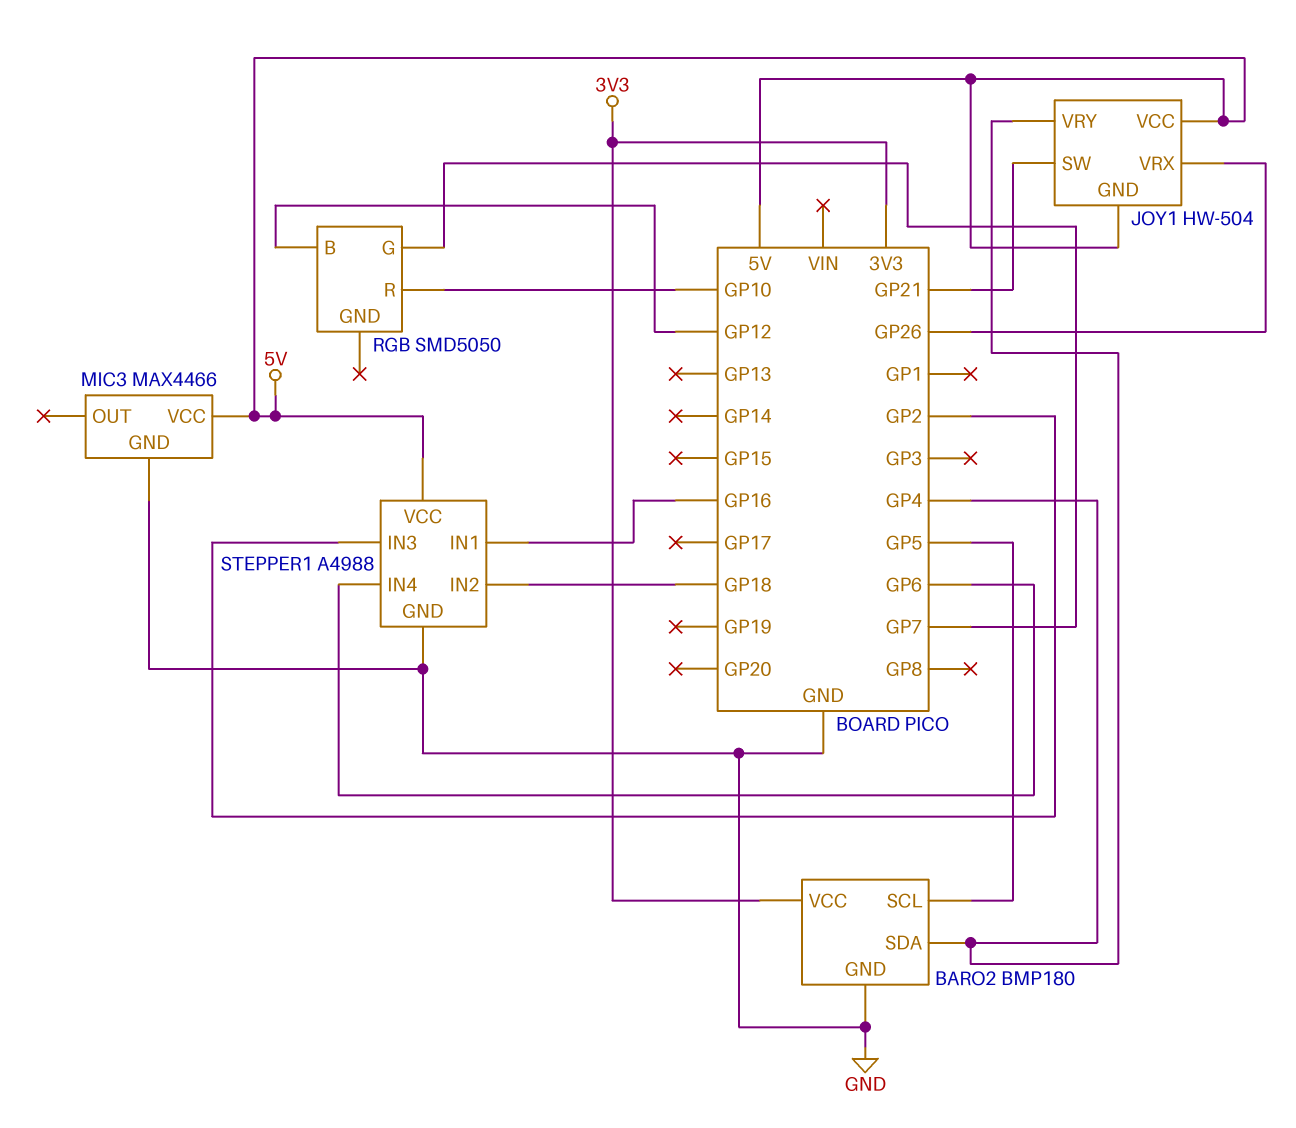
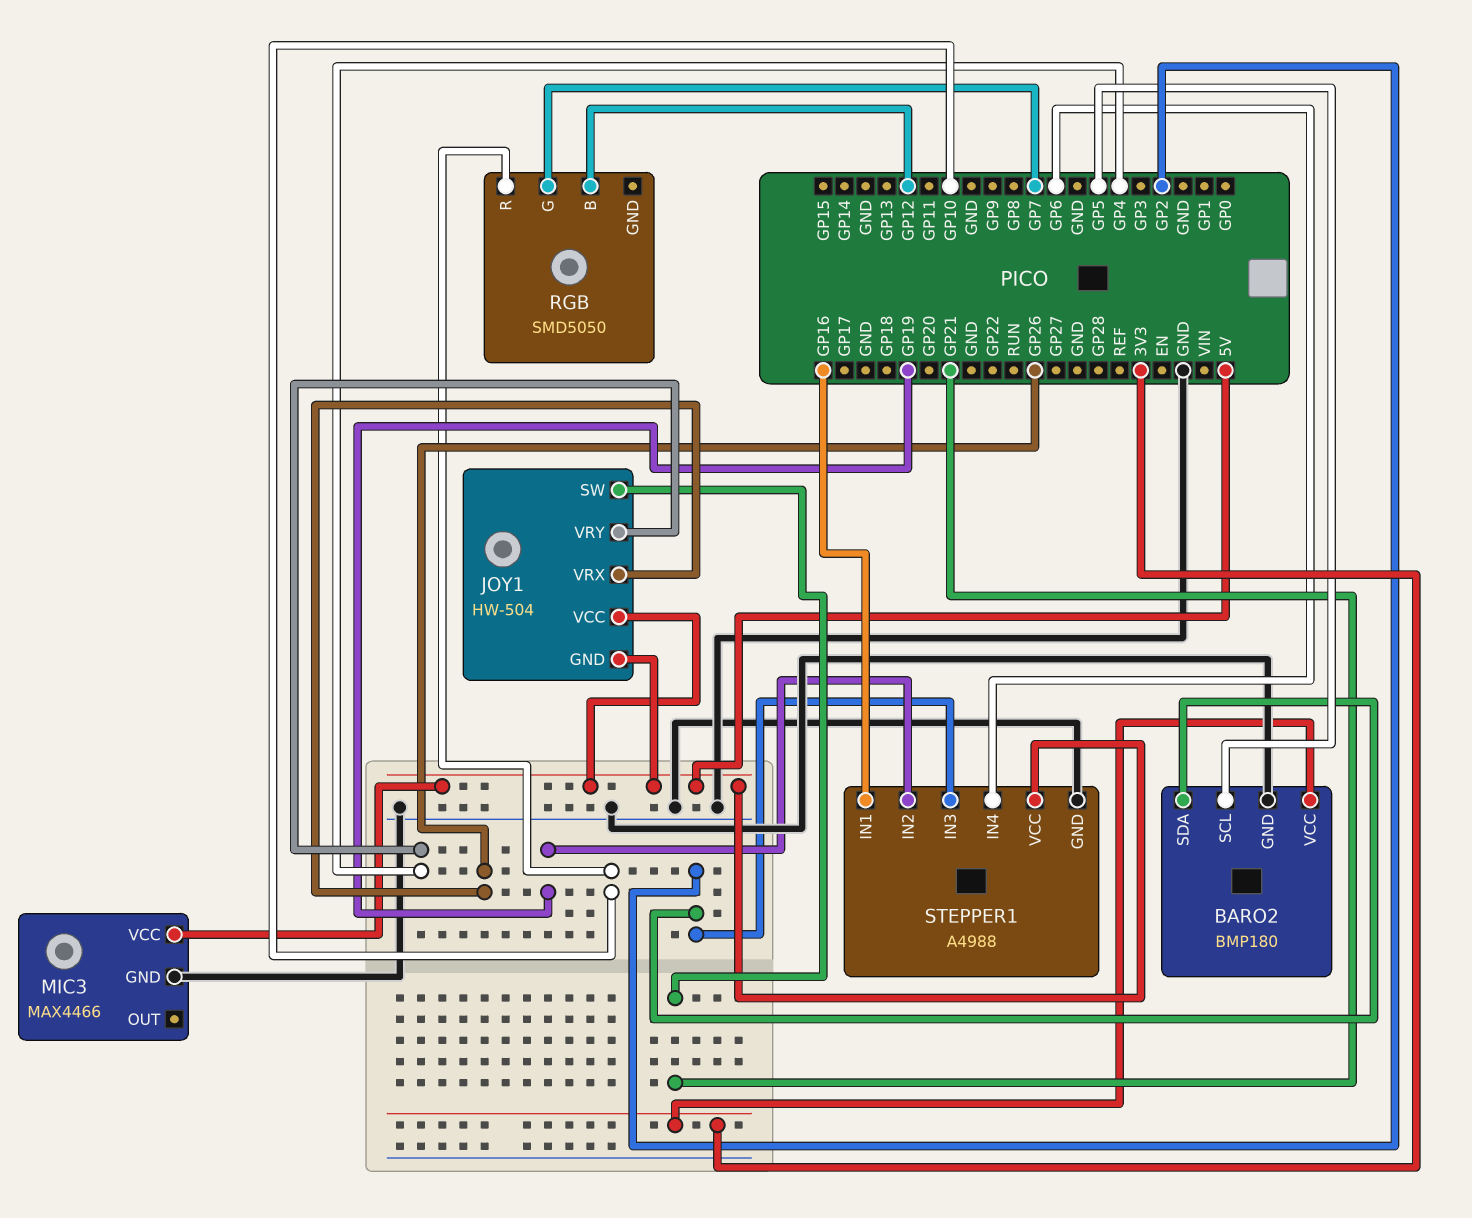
BARO2 pin SDA: GP4 -> GP2
STEPPER1 pin IN2: GP18 -> GP19

